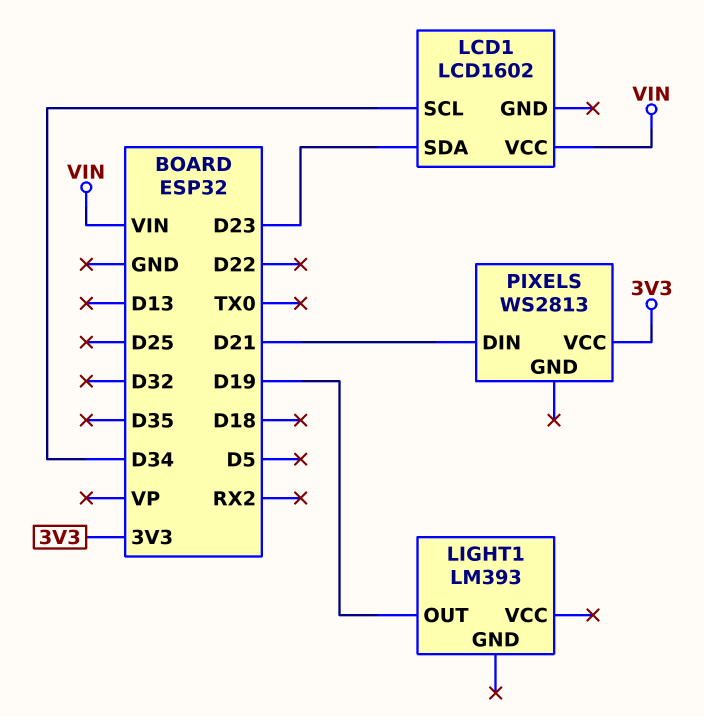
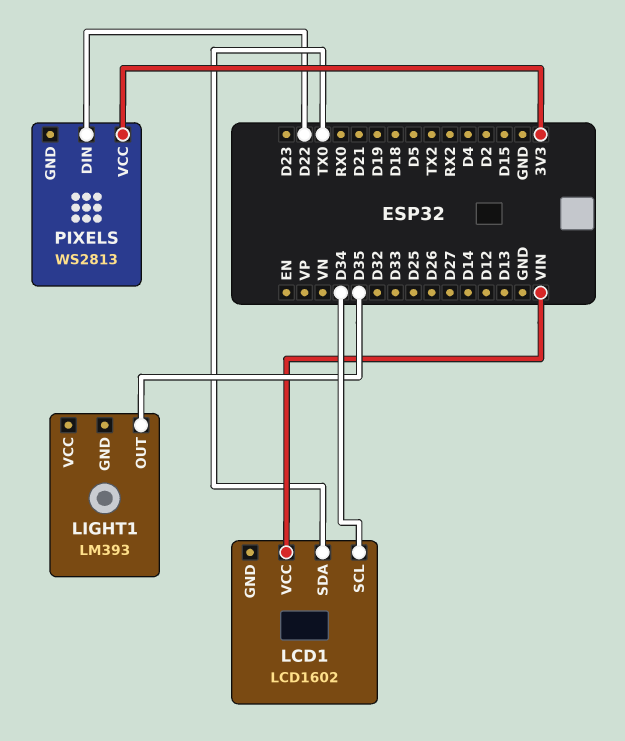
LCD1 pin SDA: D23 -> TX0
LIGHT1 pin OUT: D19 -> D35
PIXELS pin DIN: D21 -> D22

